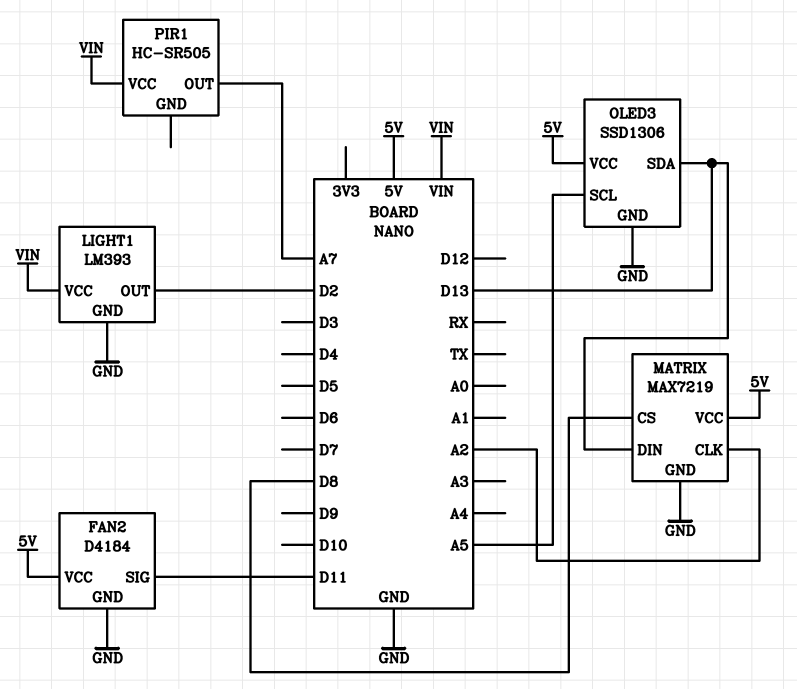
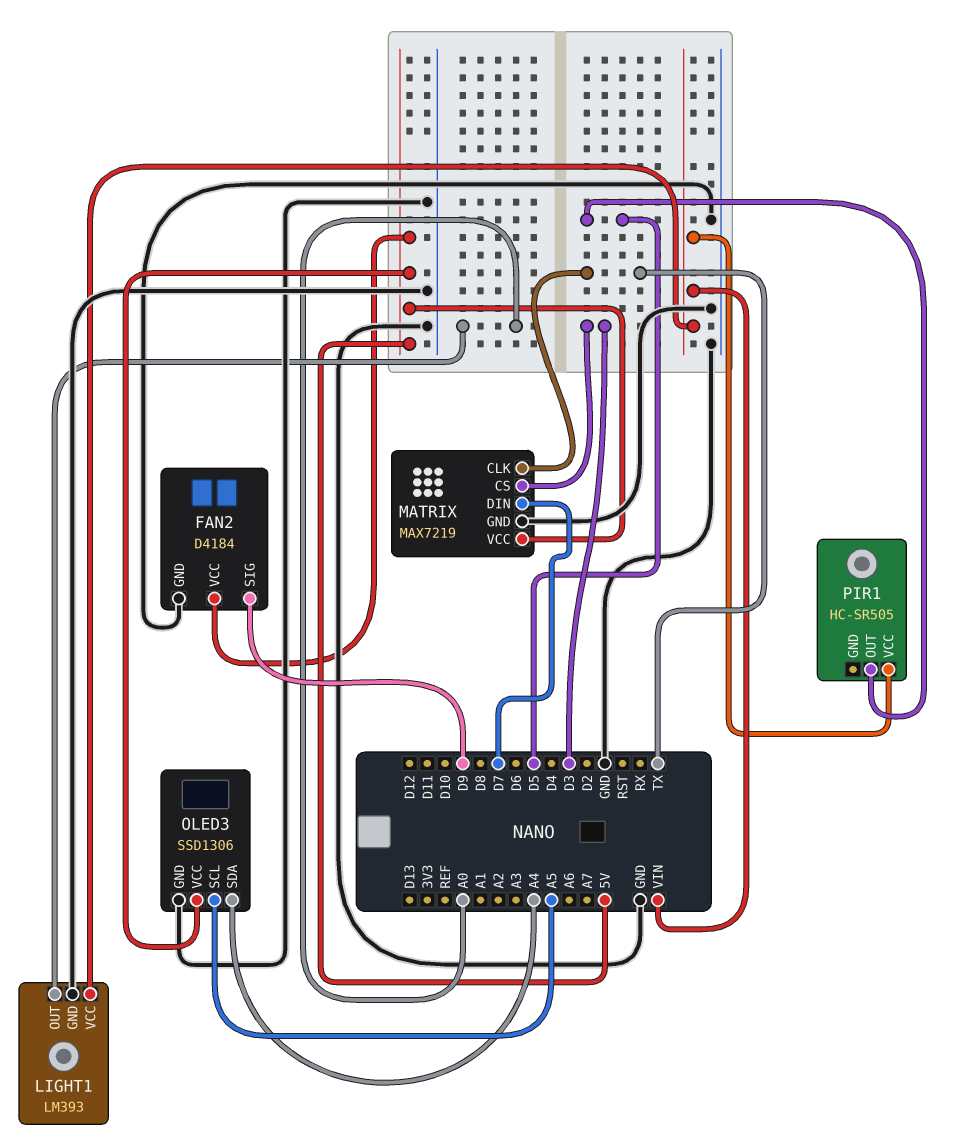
FAN2 pin SIG: D11 -> D9
LIGHT1 pin OUT: D2 -> A0
MATRIX pin CLK: A2 -> TX
MATRIX pin CS: D8 -> D3
MATRIX pin DIN: D13 -> D7
OLED3 pin SDA: D13 -> A4
PIR1 pin OUT: A7 -> D5

